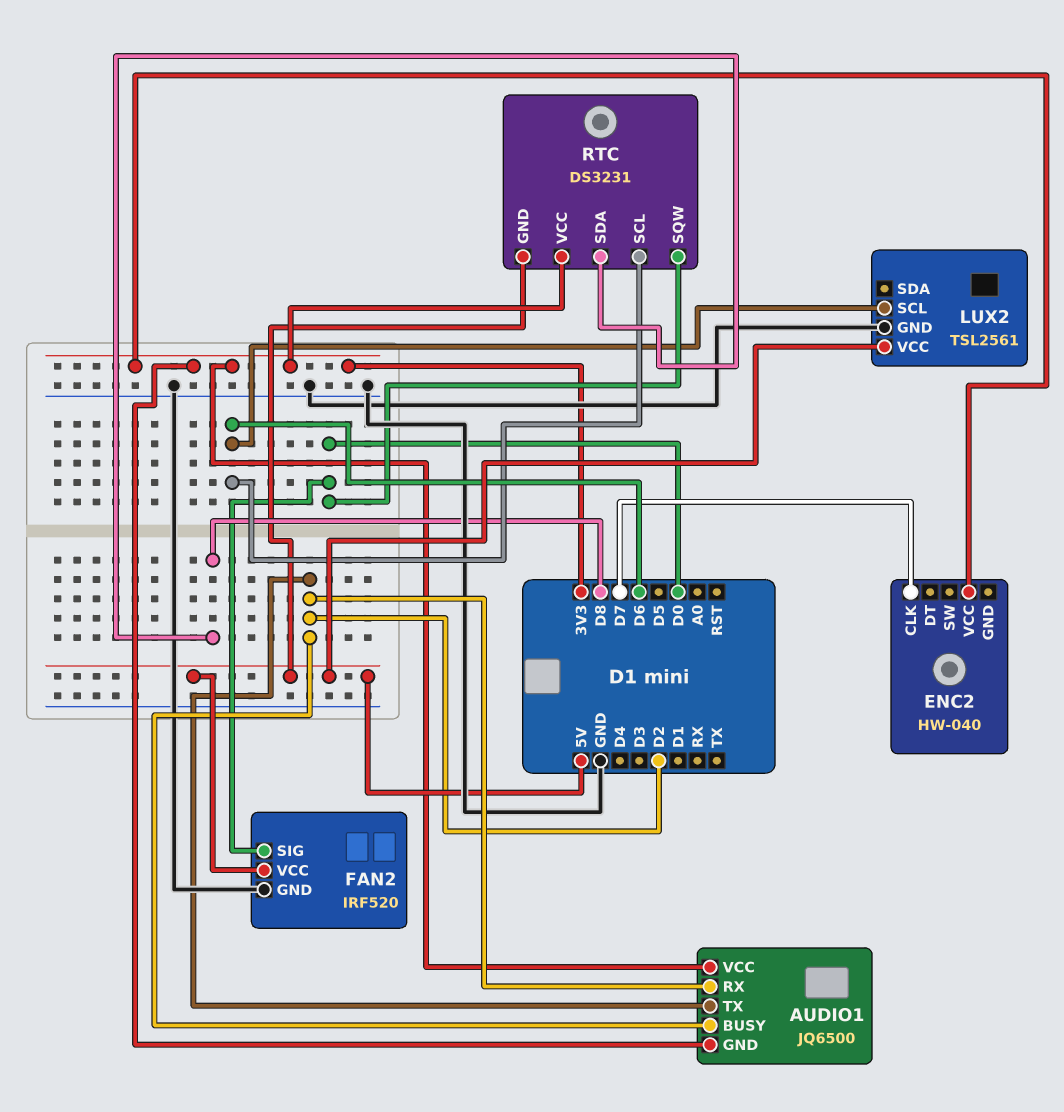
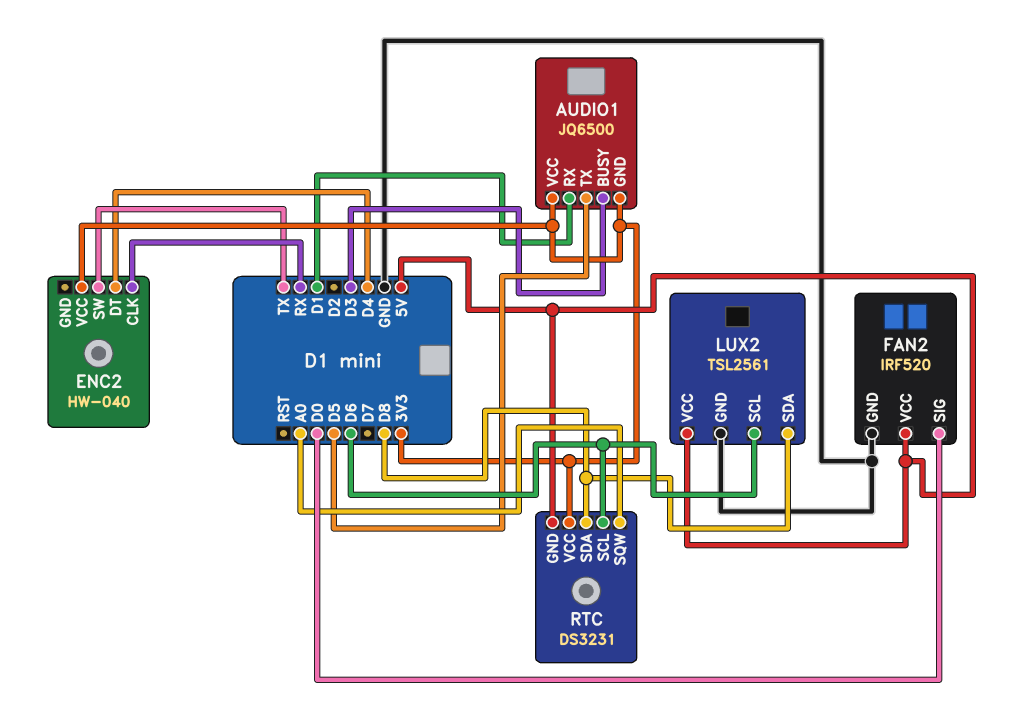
AUDIO1 pin BUSY: D2 -> D3
AUDIO1 pin RX: D2 -> D1
AUDIO1 pin TX: D2 -> D5
ENC2 pin CLK: D7 -> RX
ENC2 pin DT: none -> D4
ENC2 pin SW: none -> TX
LUX2 pin SDA: none -> D8
RTC pin SQW: D0 -> A0

